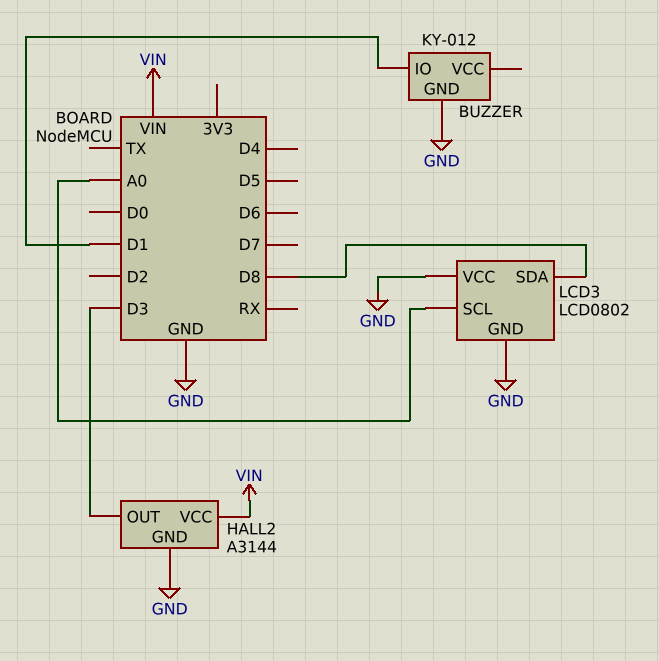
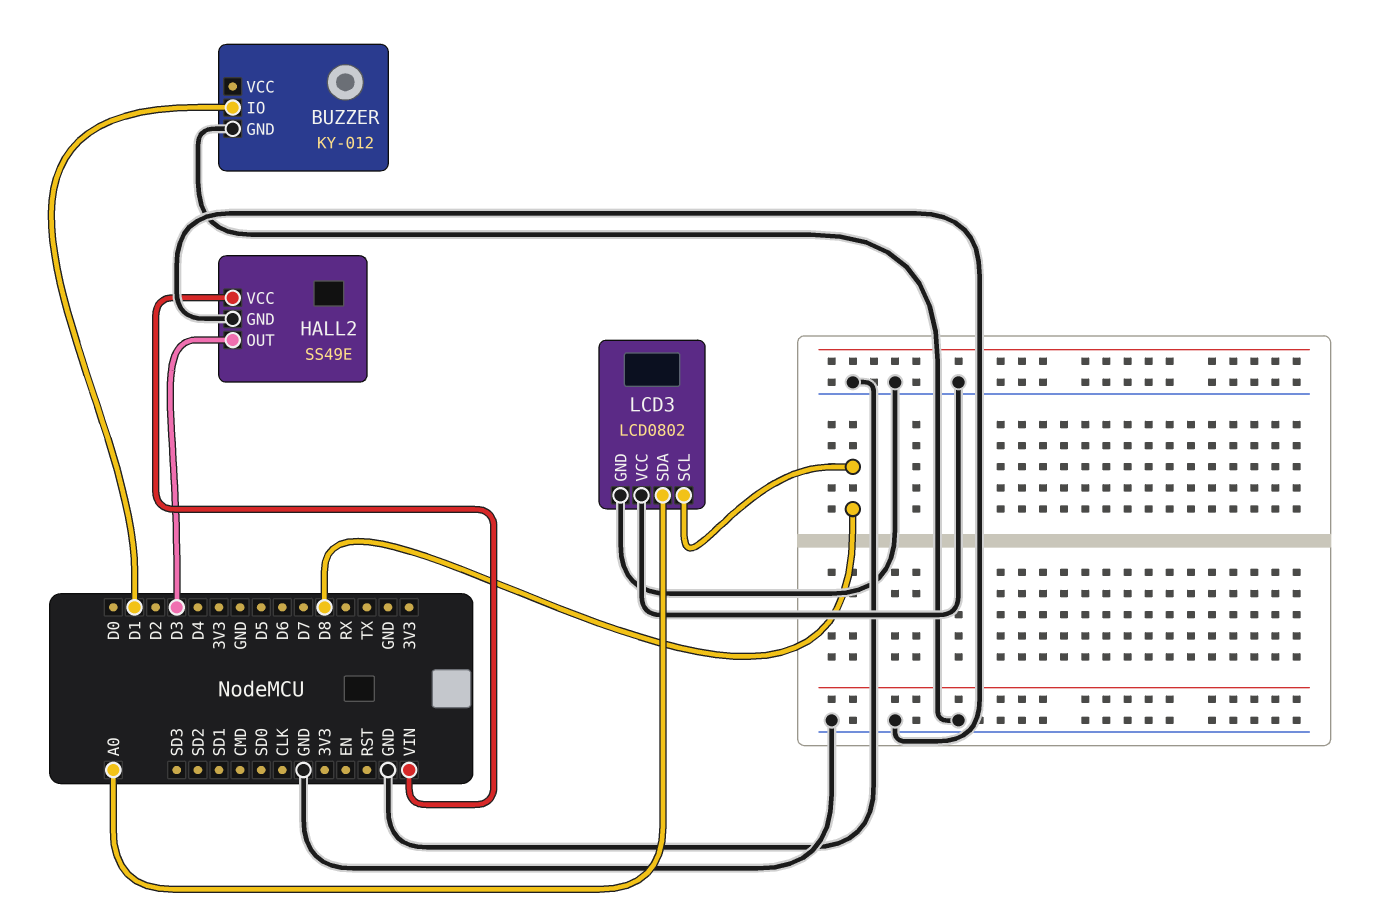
HALL2: A3144 -> SS49E
LCD3 pin SCL: A0 -> D8
LCD3 pin SDA: D8 -> A0

